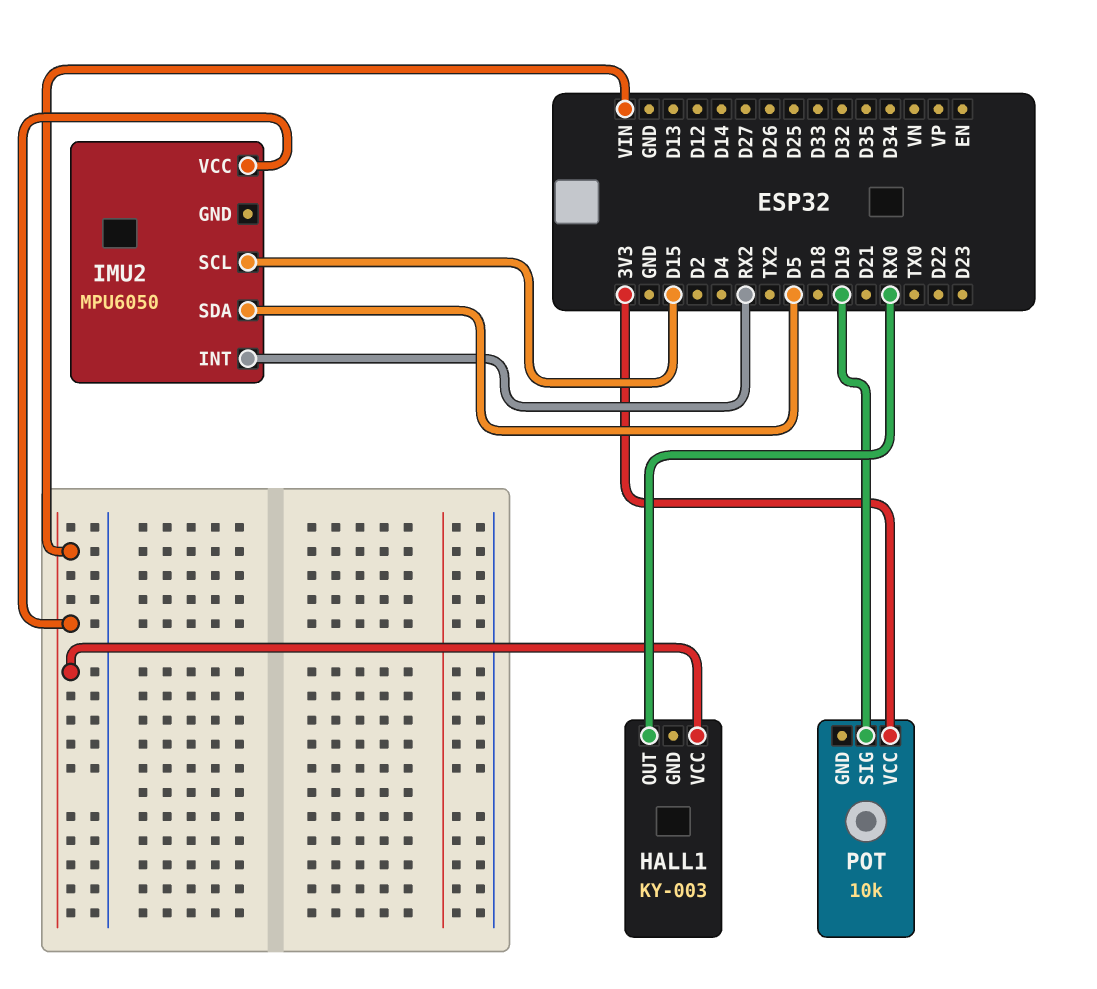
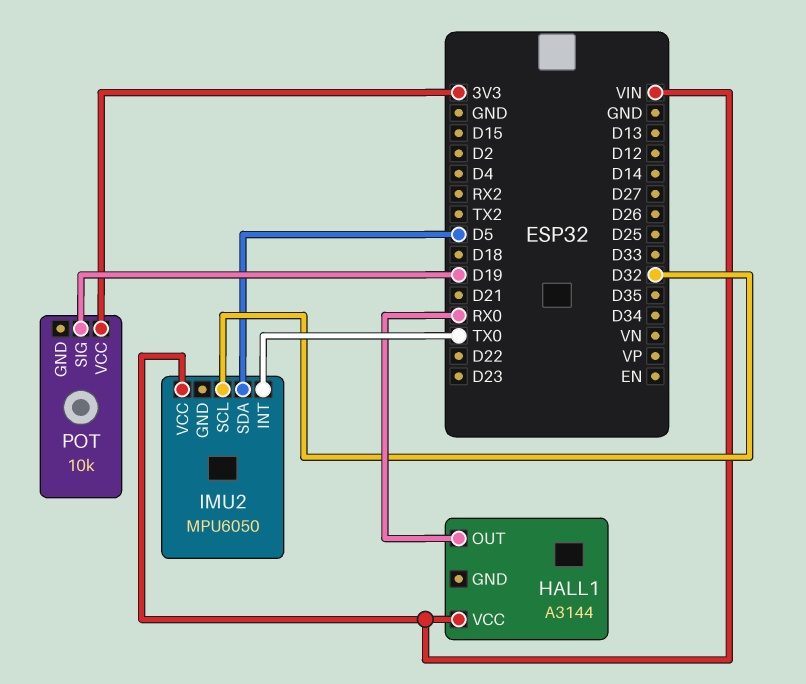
HALL1: KY-003 -> A3144
IMU2 pin INT: RX2 -> TX0
IMU2 pin SCL: D15 -> D32

